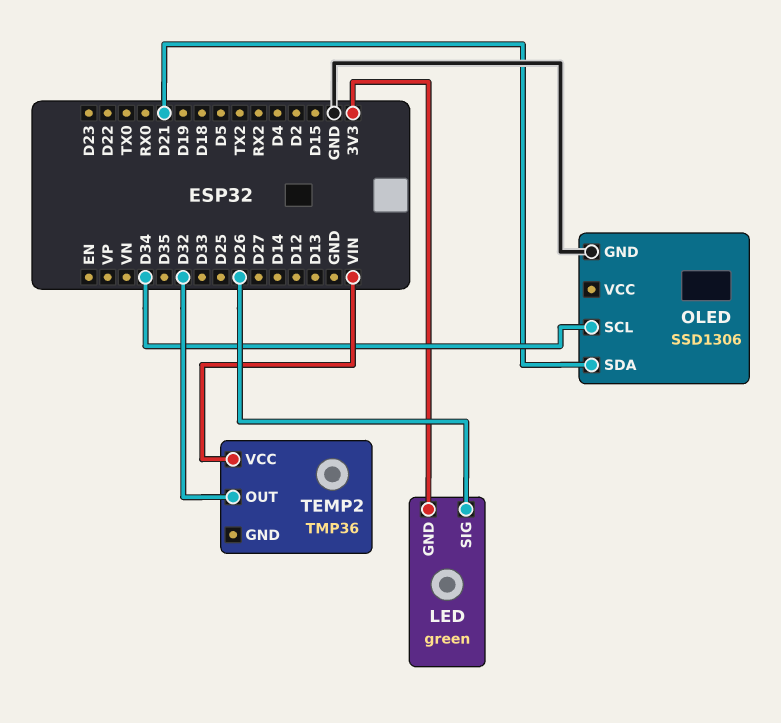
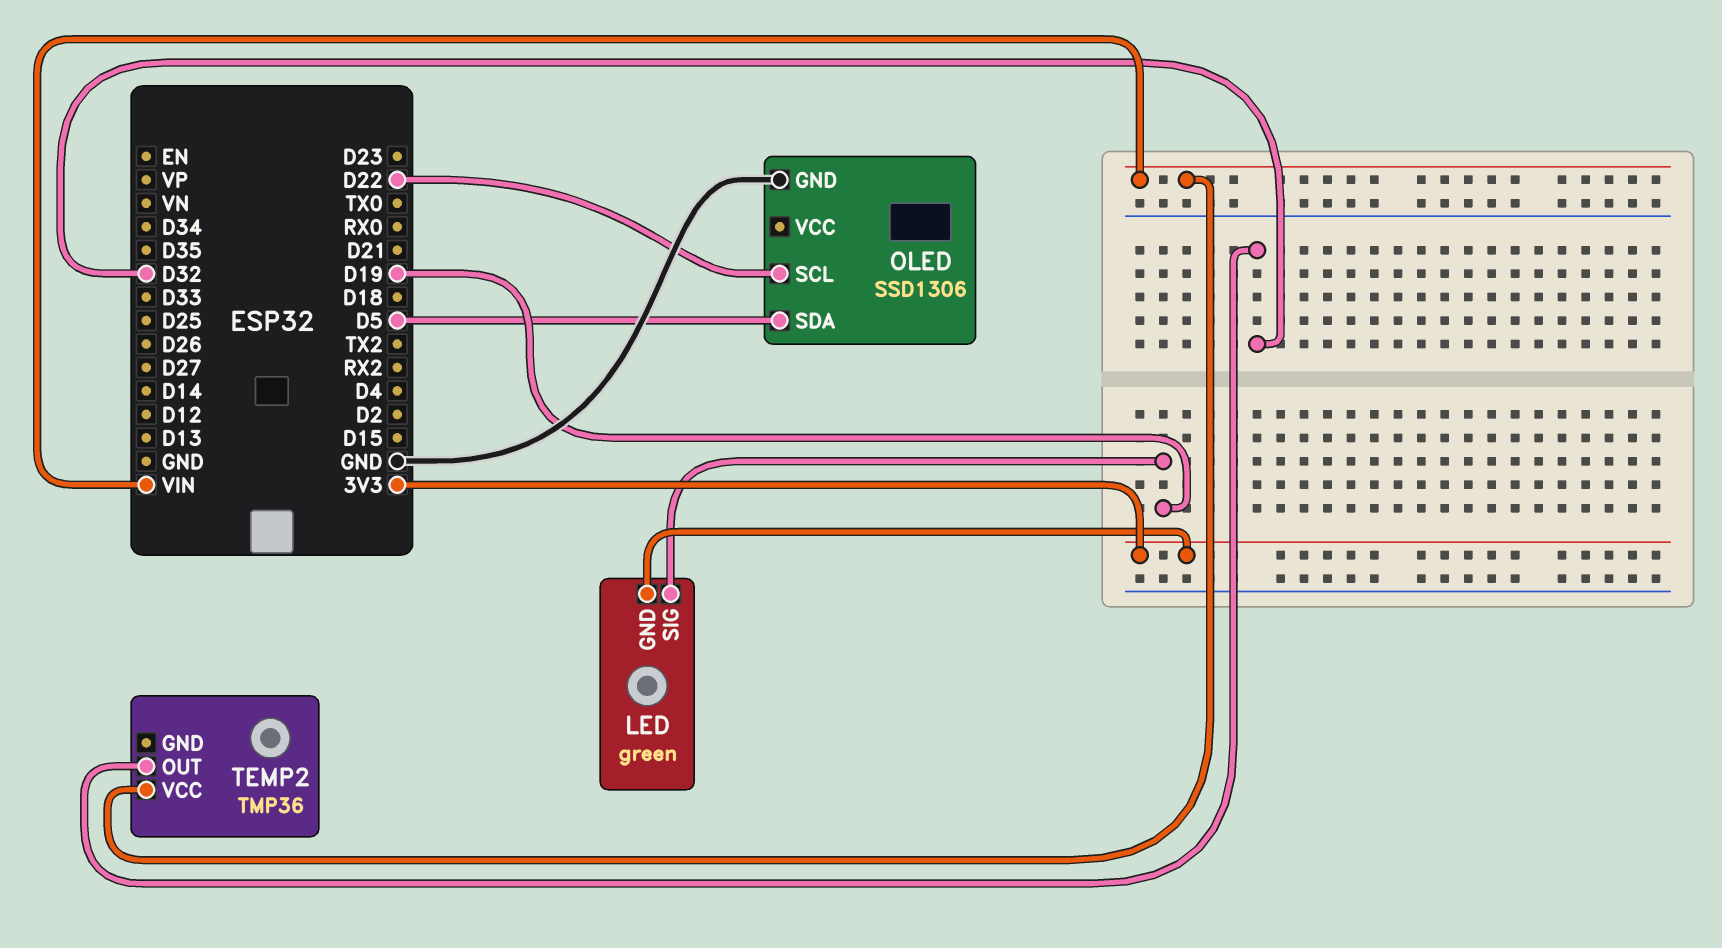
LED pin SIG: D26 -> D19
OLED pin SCL: D34 -> D22
OLED pin SDA: D21 -> D5

